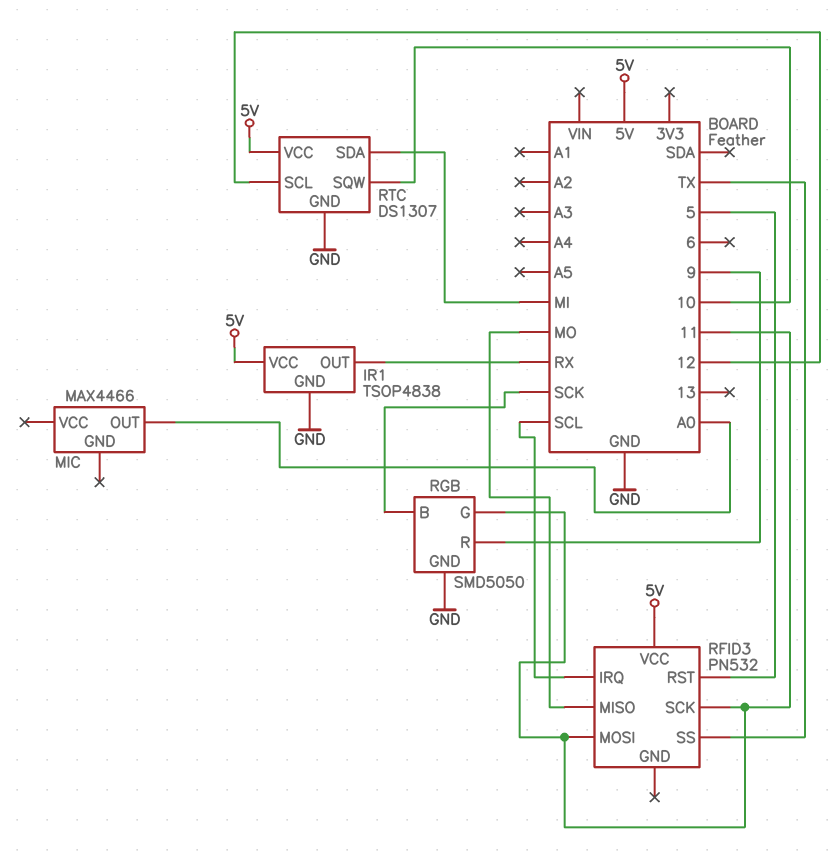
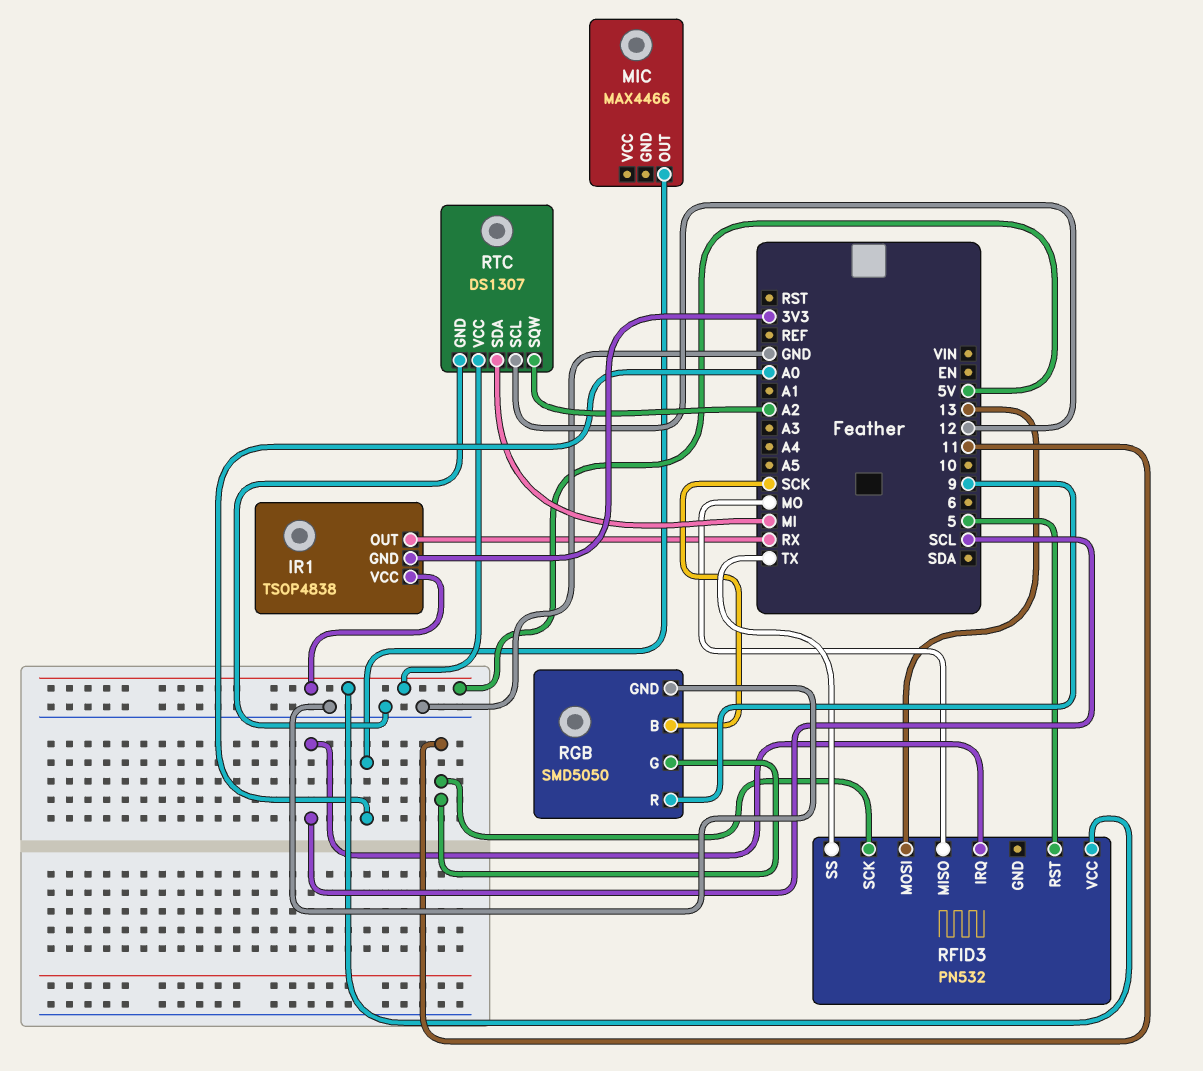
IR1 pin GND: GND -> 3V3
RFID3 pin MOSI: 11 -> 13
RTC pin SQW: 10 -> A2

